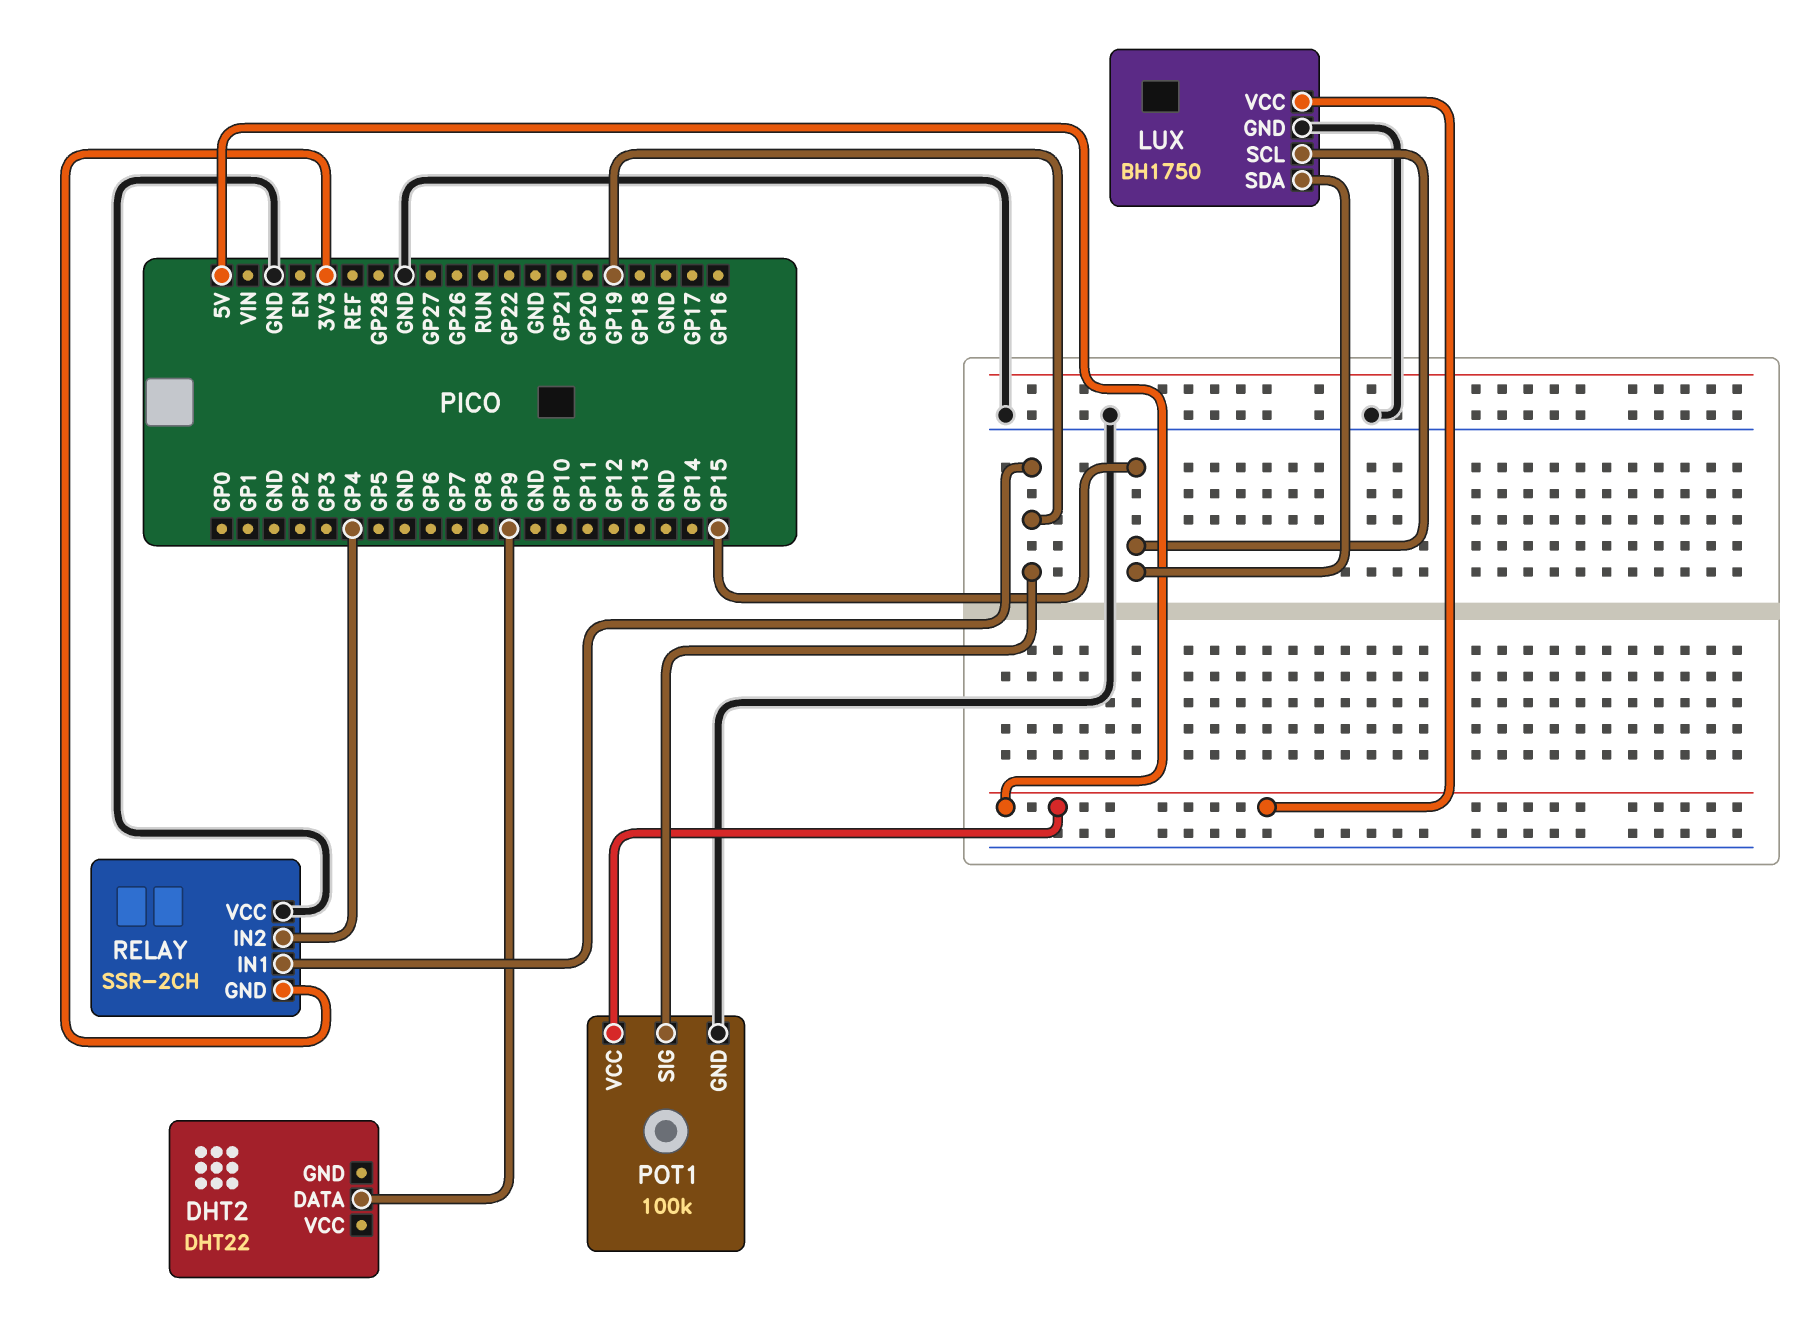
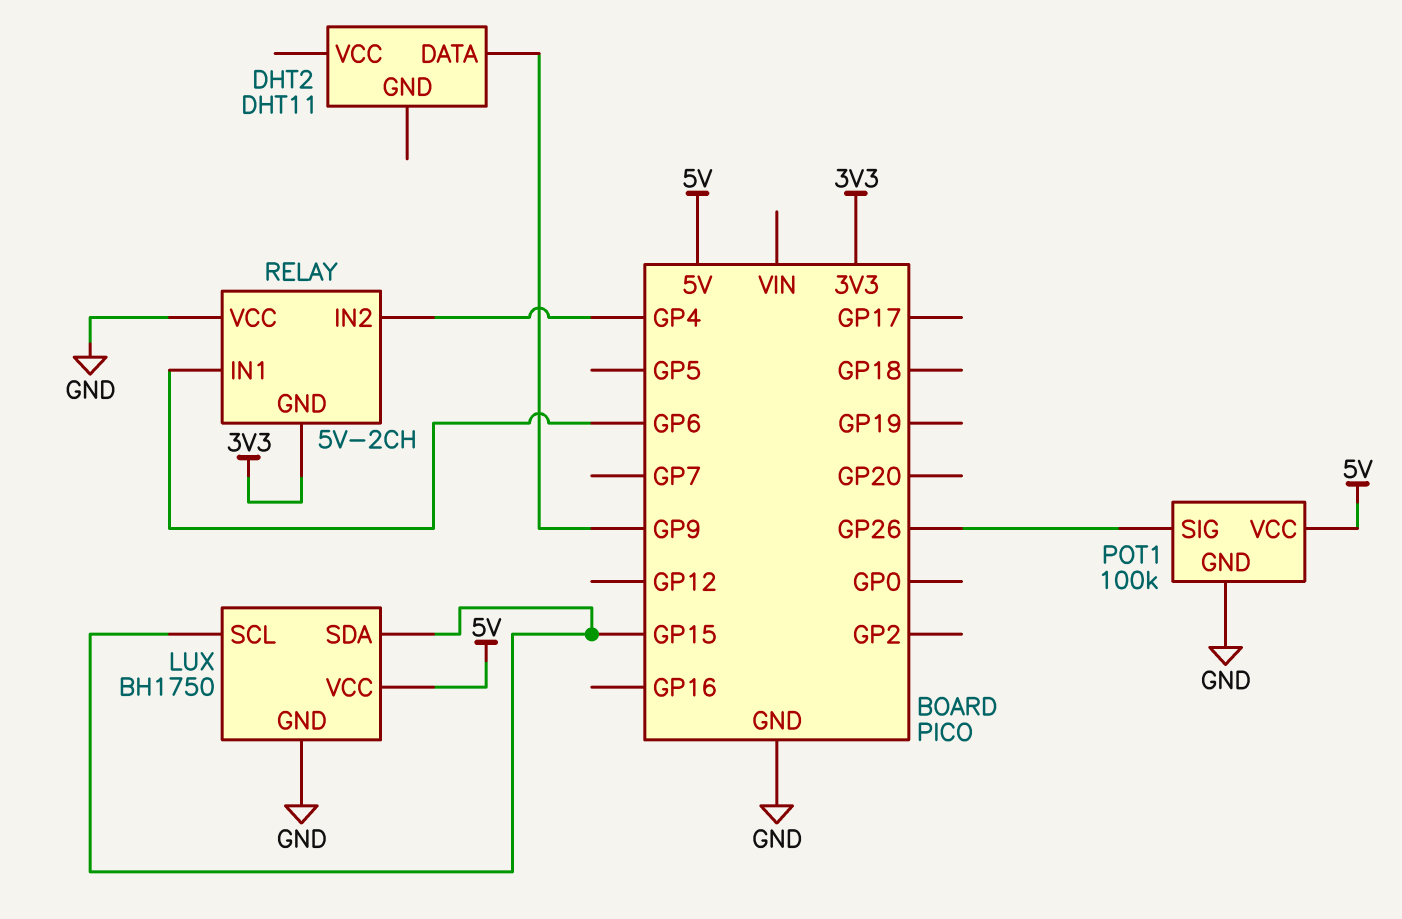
DHT2: DHT22 -> DHT11
POT1 pin SIG: GP19 -> GP26
RELAY: SSR-2CH -> 5V-2CH
RELAY pin IN1: GP19 -> GP6

